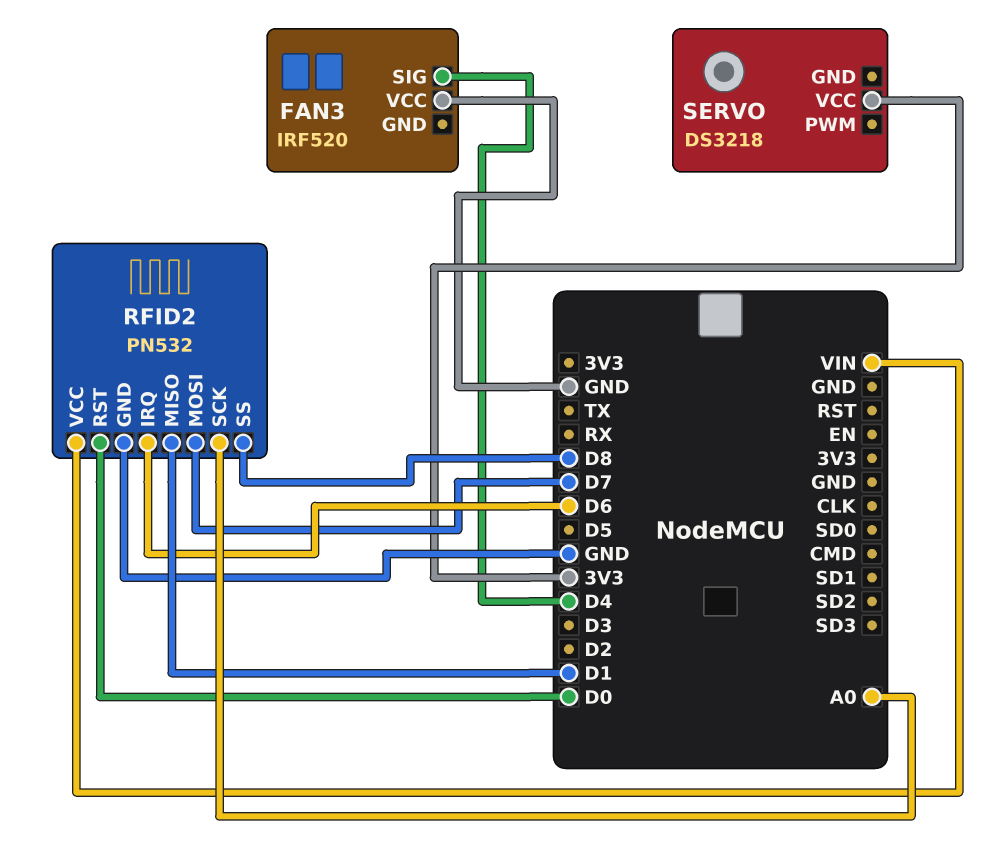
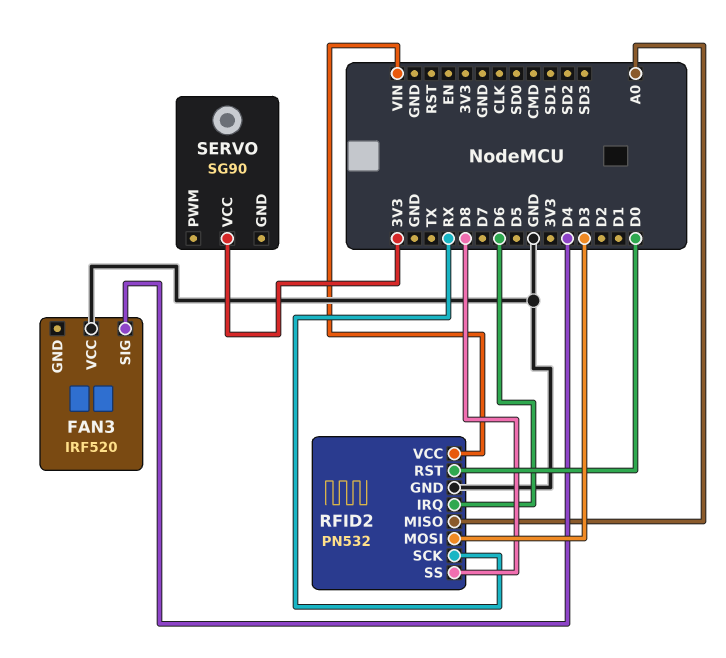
RFID2 pin MISO: D1 -> A0
RFID2 pin MOSI: D7 -> D3
RFID2 pin SCK: A0 -> RX
SERVO: DS3218 -> SG90

